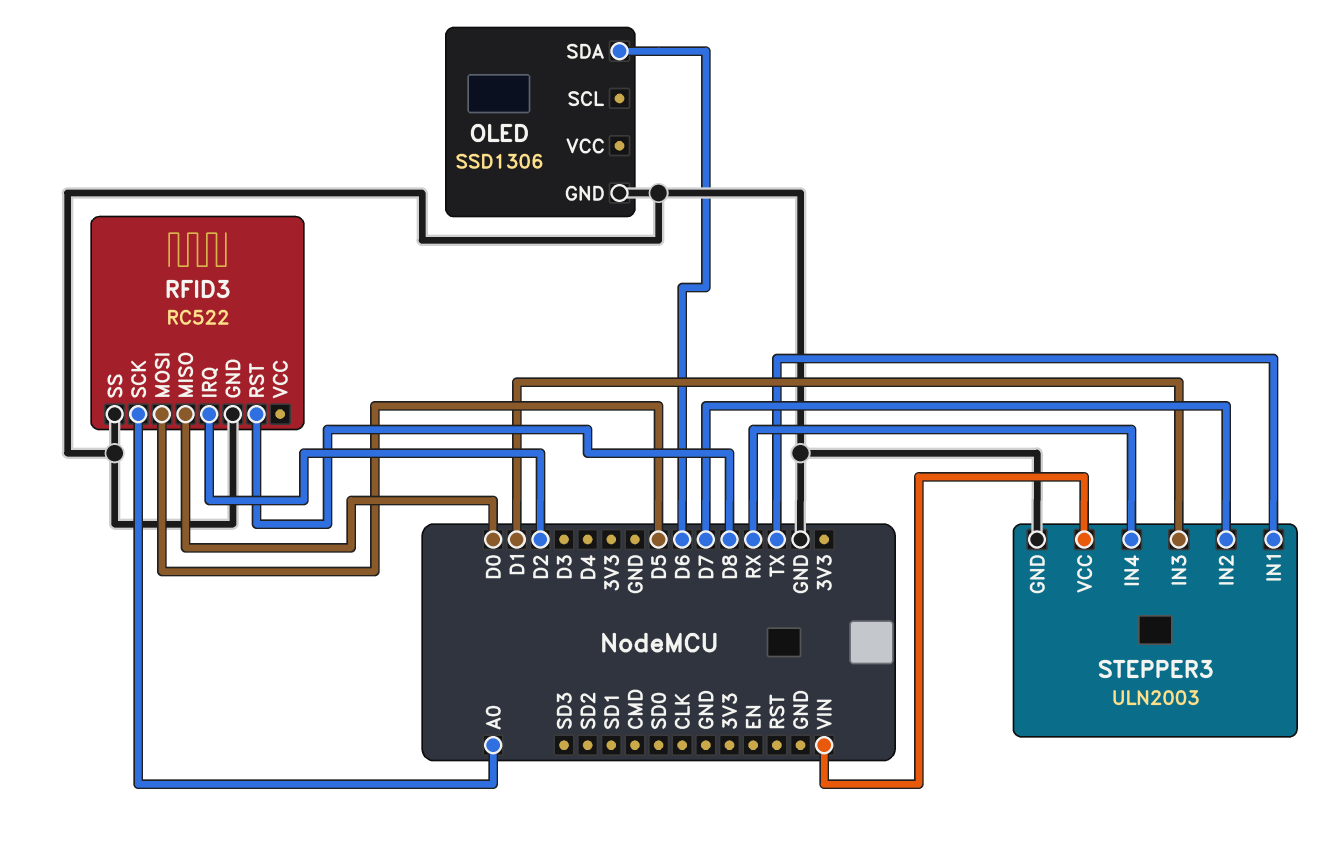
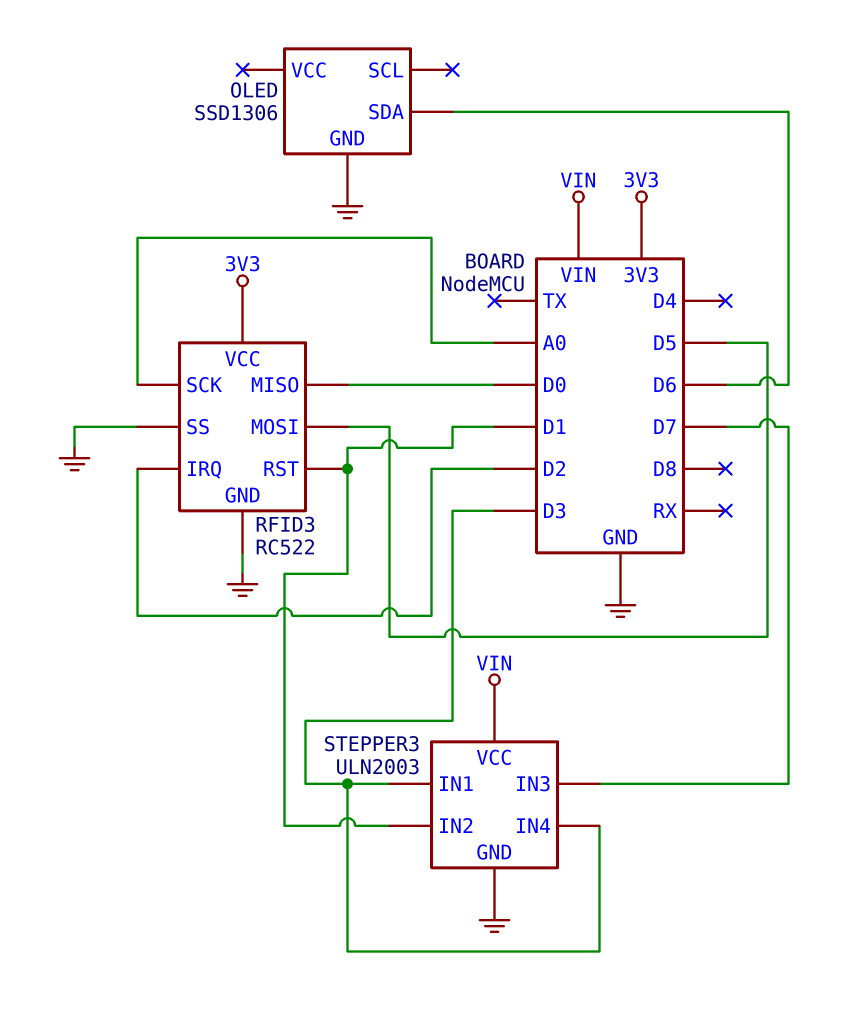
RFID3 pin RST: D8 -> D1
RFID3 pin VCC: none -> 3V3
STEPPER3 pin IN1: TX -> D3
STEPPER3 pin IN2: D7 -> D1
STEPPER3 pin IN3: D1 -> D7
STEPPER3 pin IN4: RX -> D3

